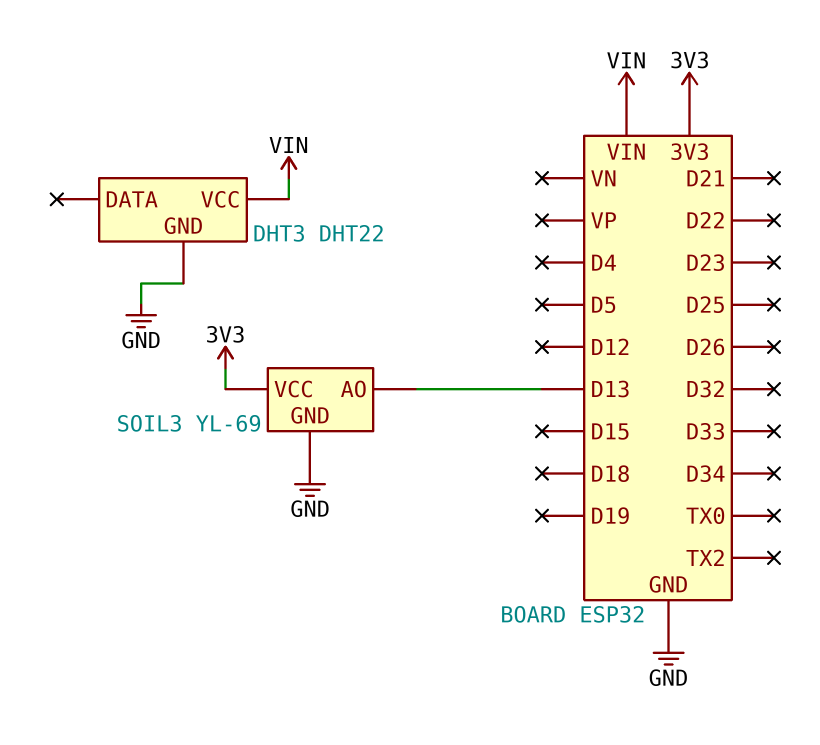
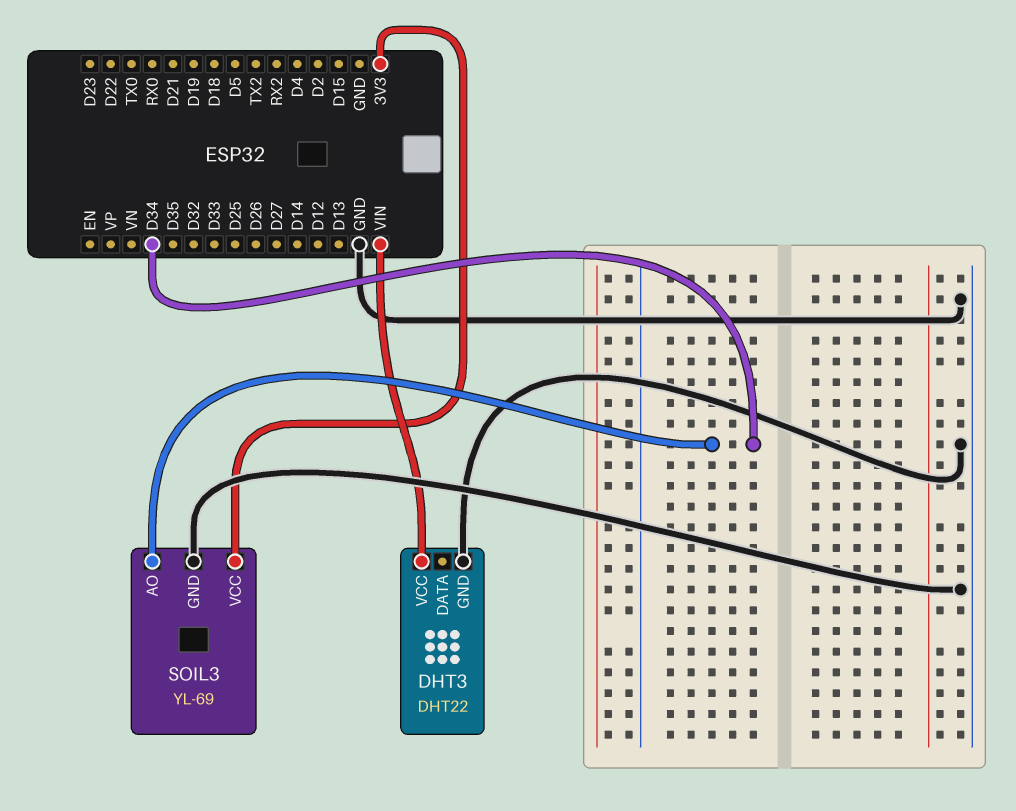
SOIL3 pin AO: D13 -> D34

